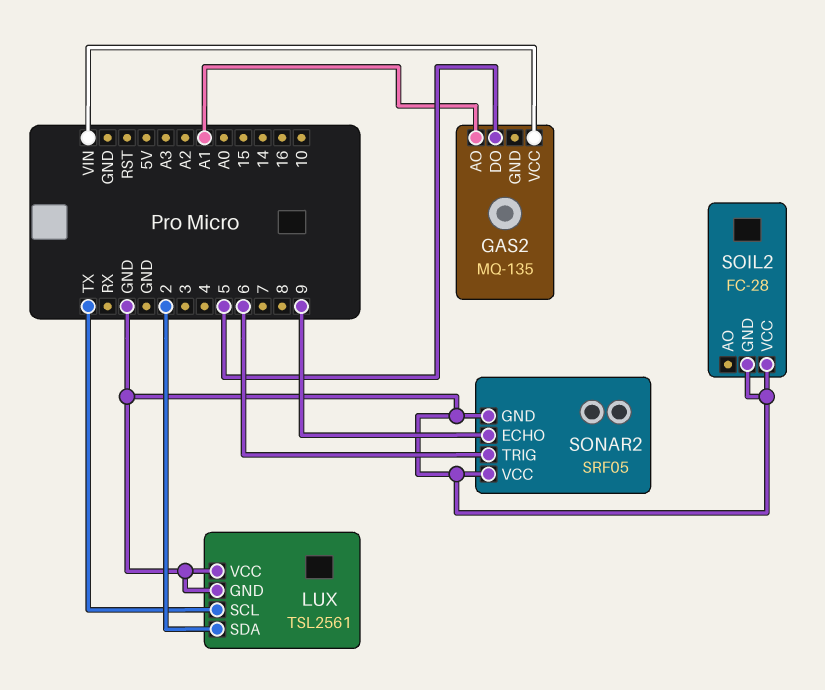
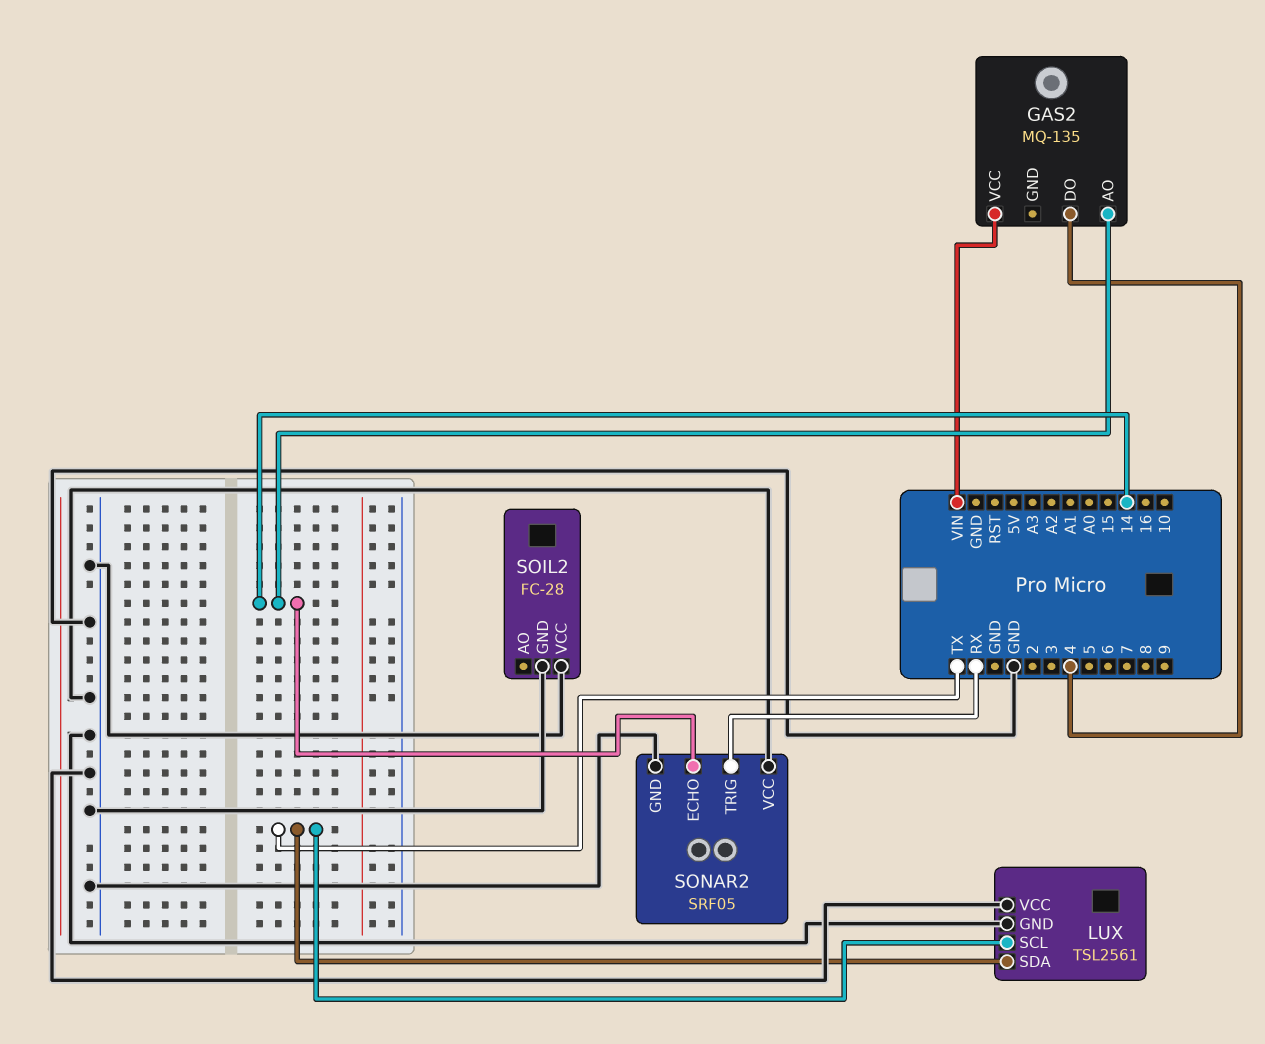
GAS2 pin AO: A1 -> 14
GAS2 pin DO: 5 -> 4
LUX pin SDA: 2 -> TX
SONAR2 pin ECHO: 9 -> 14
SONAR2 pin TRIG: 6 -> RX

